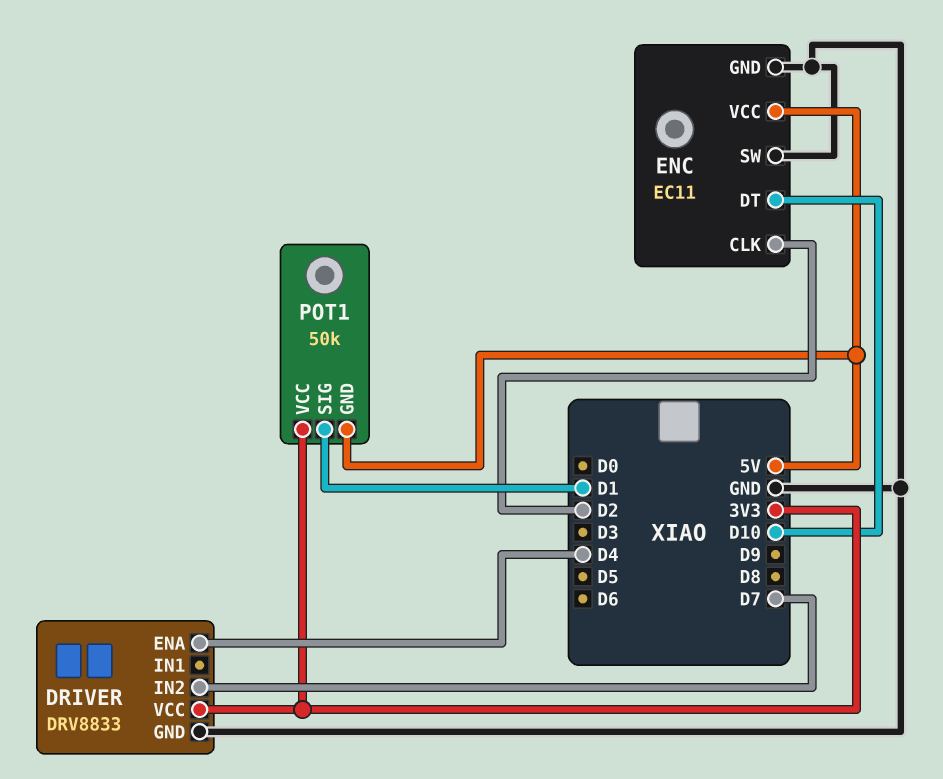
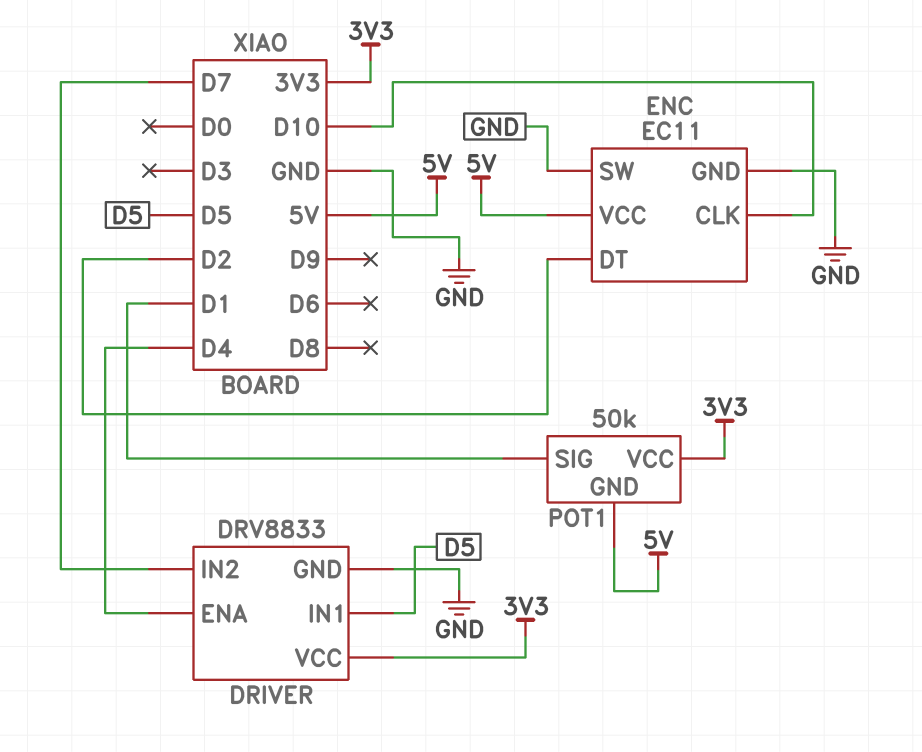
DRIVER pin IN1: none -> D5
ENC pin CLK: D2 -> D10
ENC pin DT: D10 -> D2

